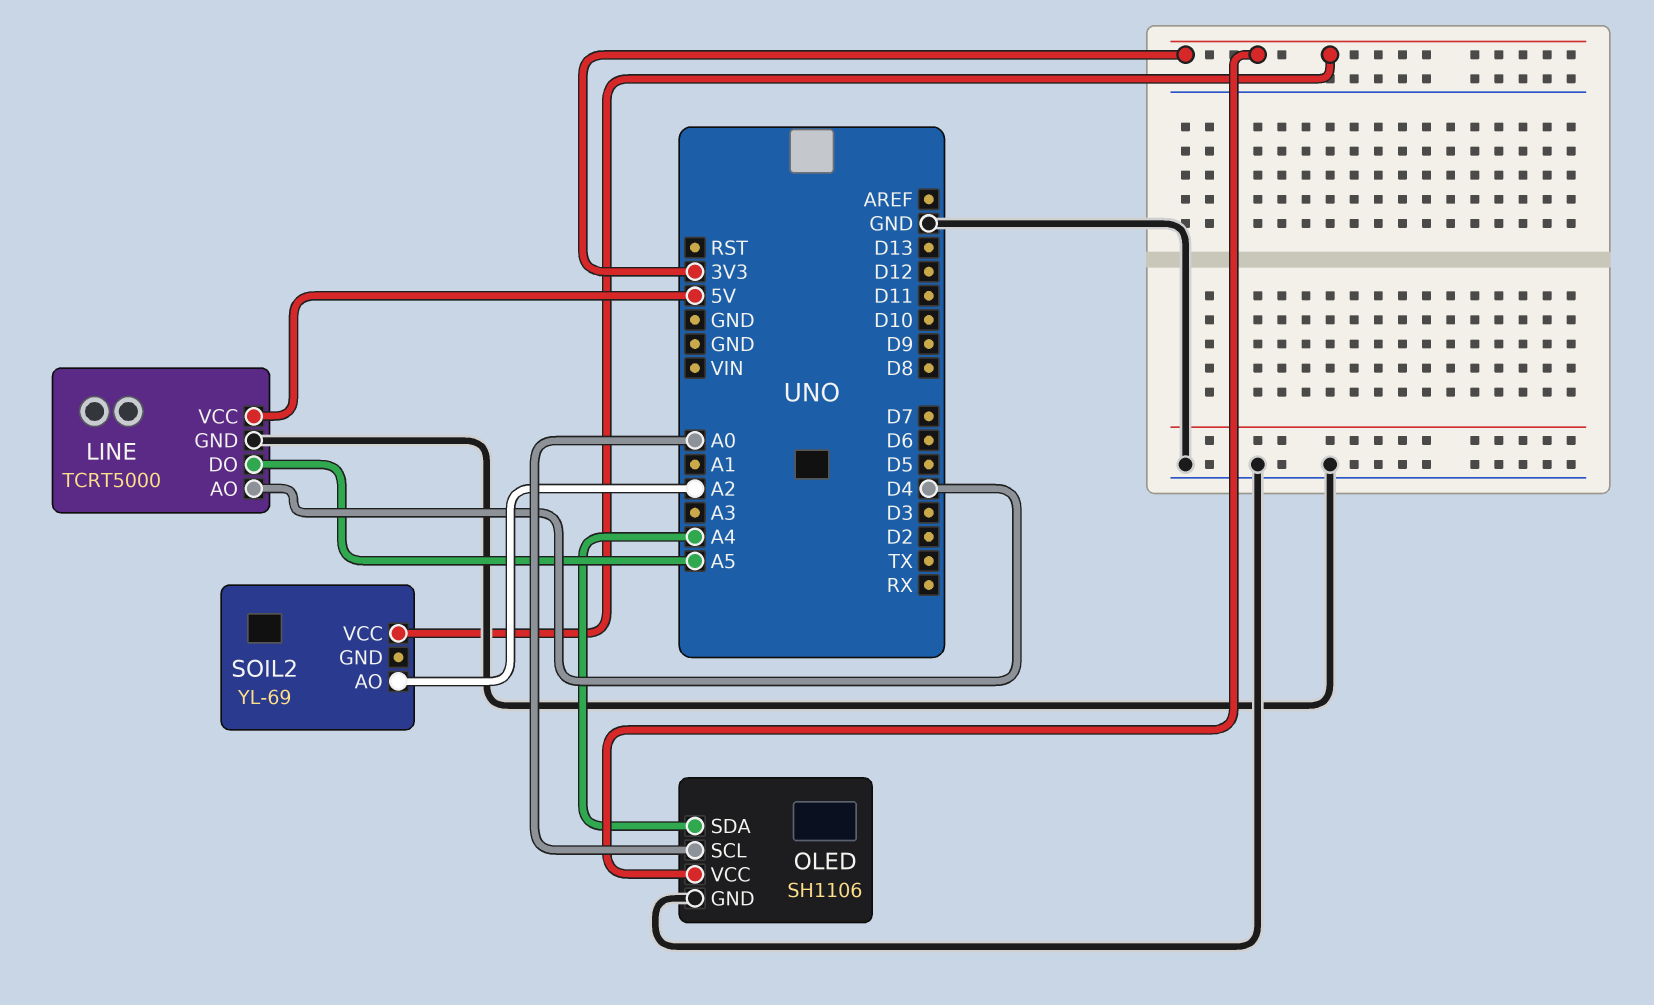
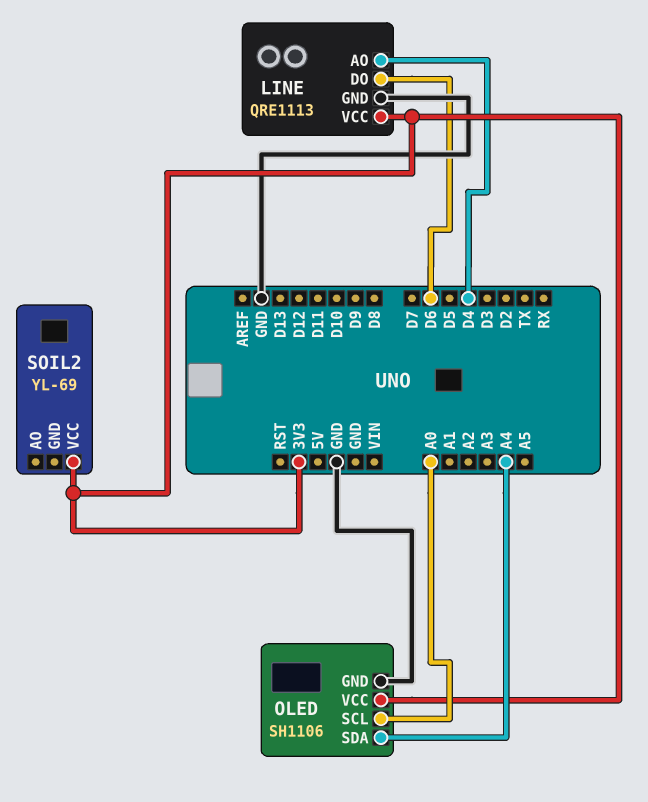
LINE: TCRT5000 -> QRE1113
LINE pin DO: A5 -> D6
LINE pin VCC: 5V -> 3V3
SOIL2 pin AO: A2 -> none

